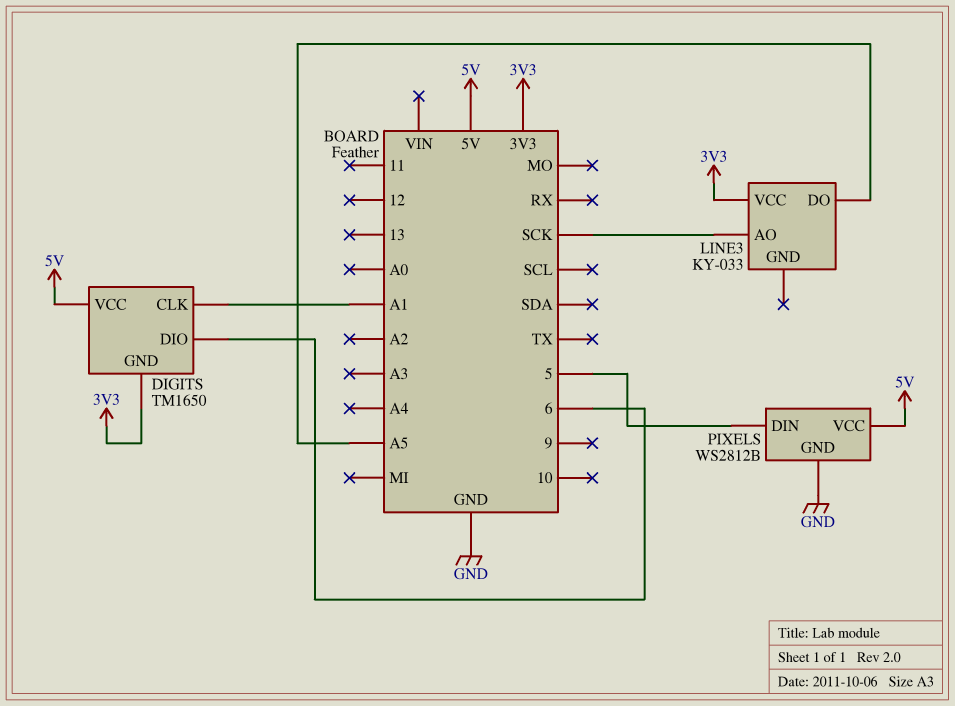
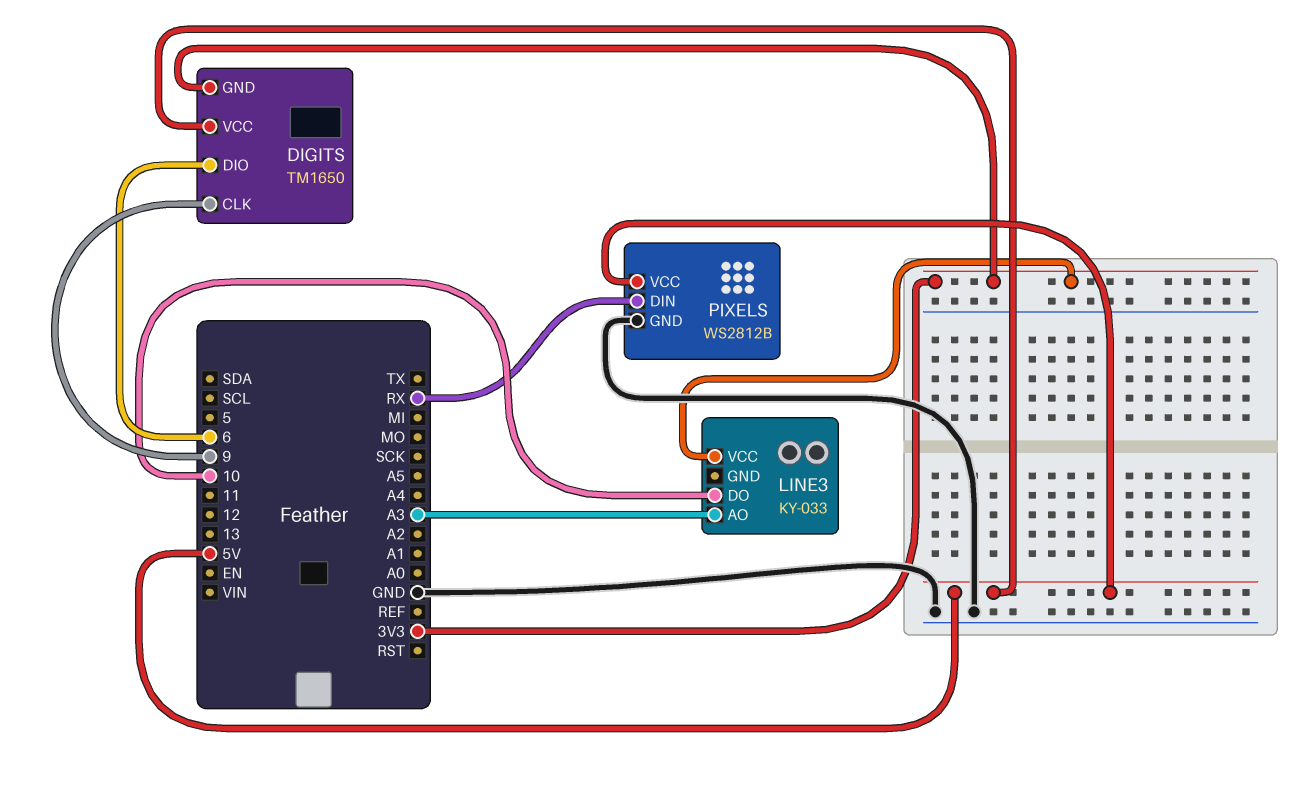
DIGITS pin CLK: A1 -> 9
LINE3 pin AO: SCK -> A3
LINE3 pin DO: A5 -> 10
PIXELS pin DIN: 5 -> RX

